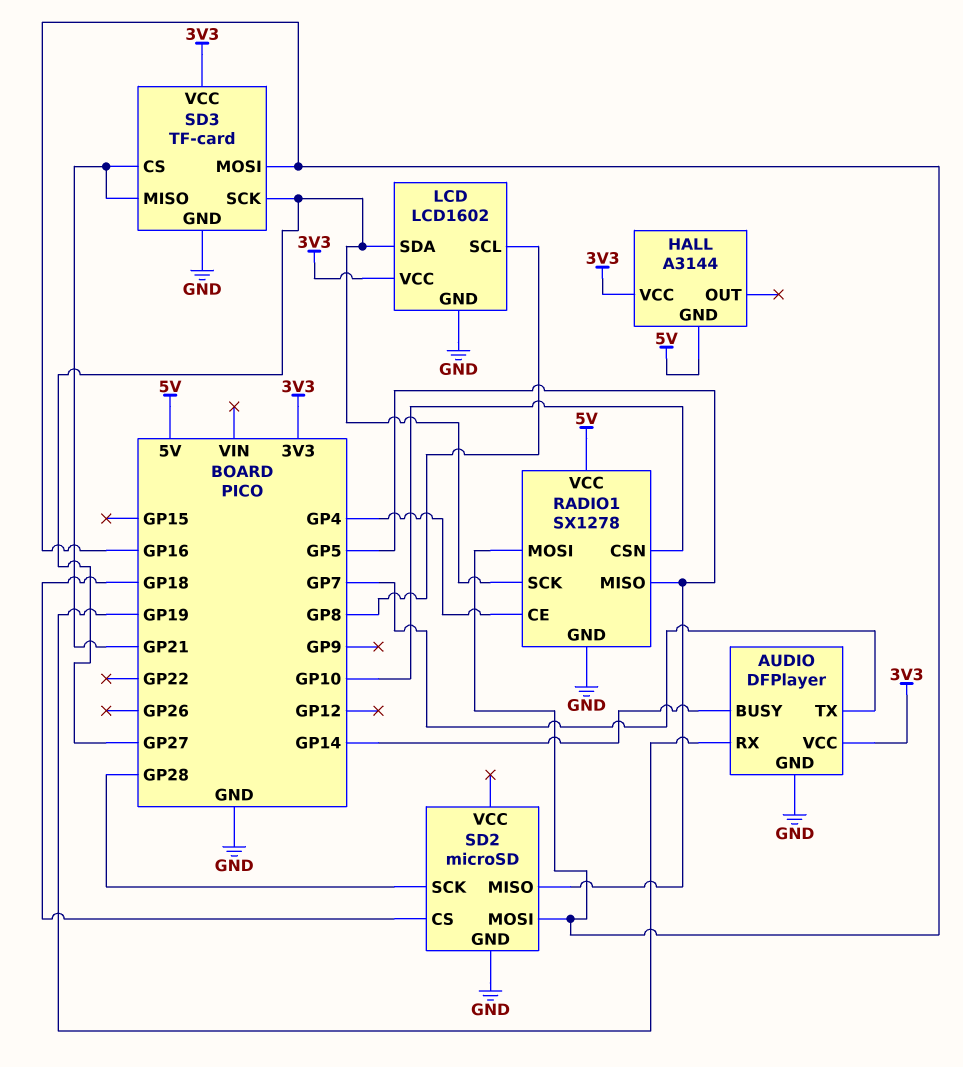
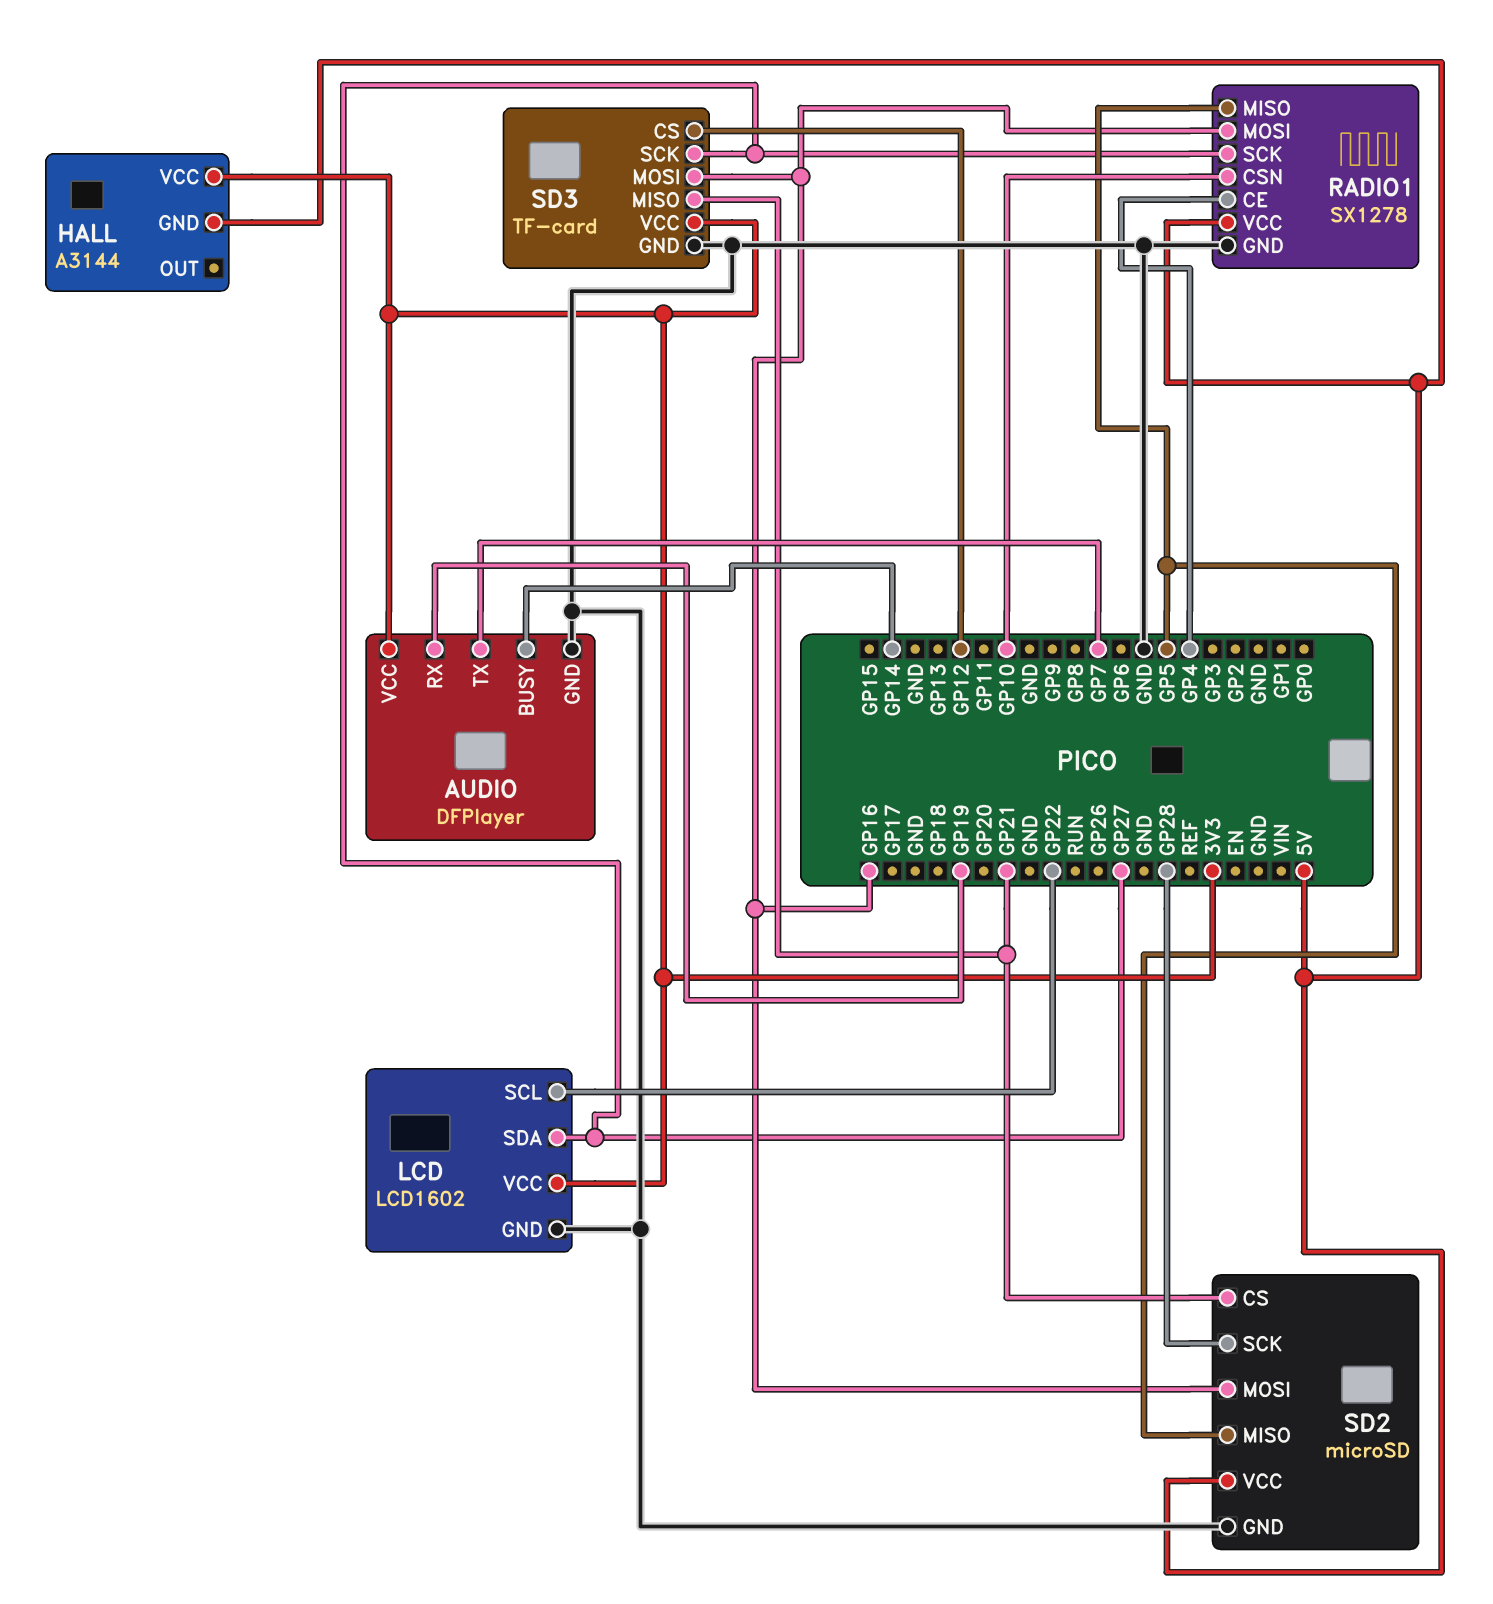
LCD pin SCL: GP8 -> GP22
SD2 pin CS: GP18 -> GP21
SD2 pin VCC: none -> 5V
SD3 pin CS: GP21 -> GP12

